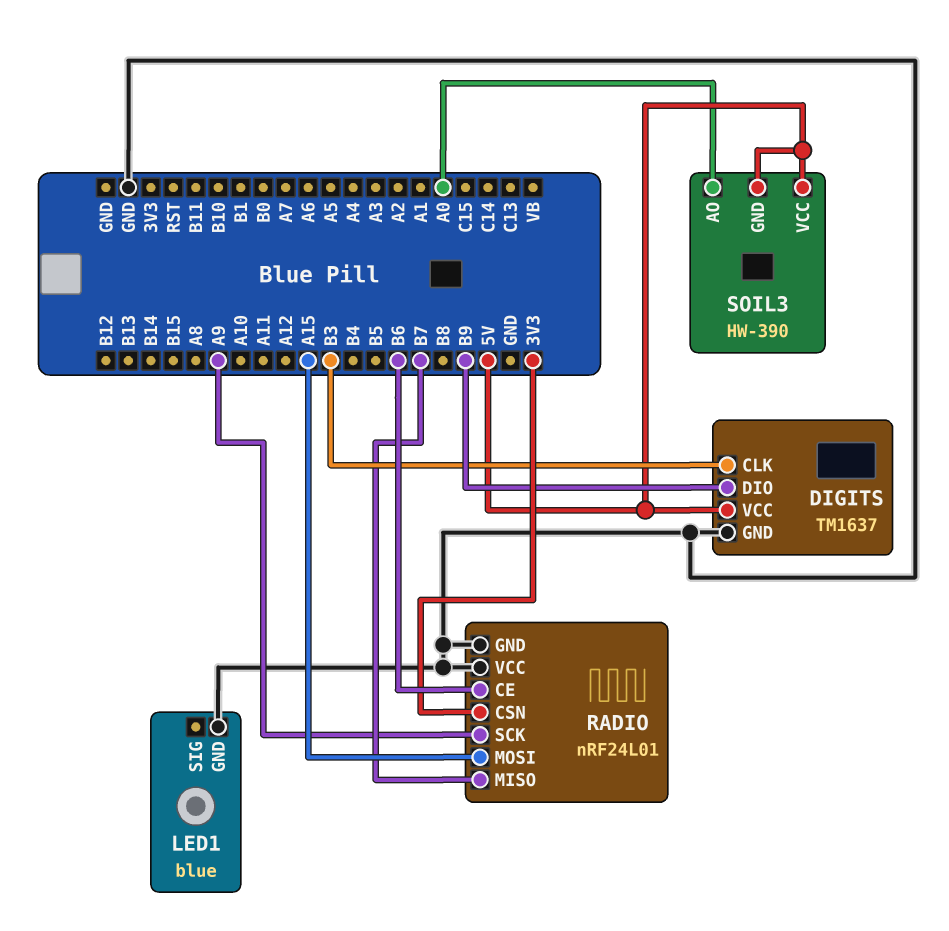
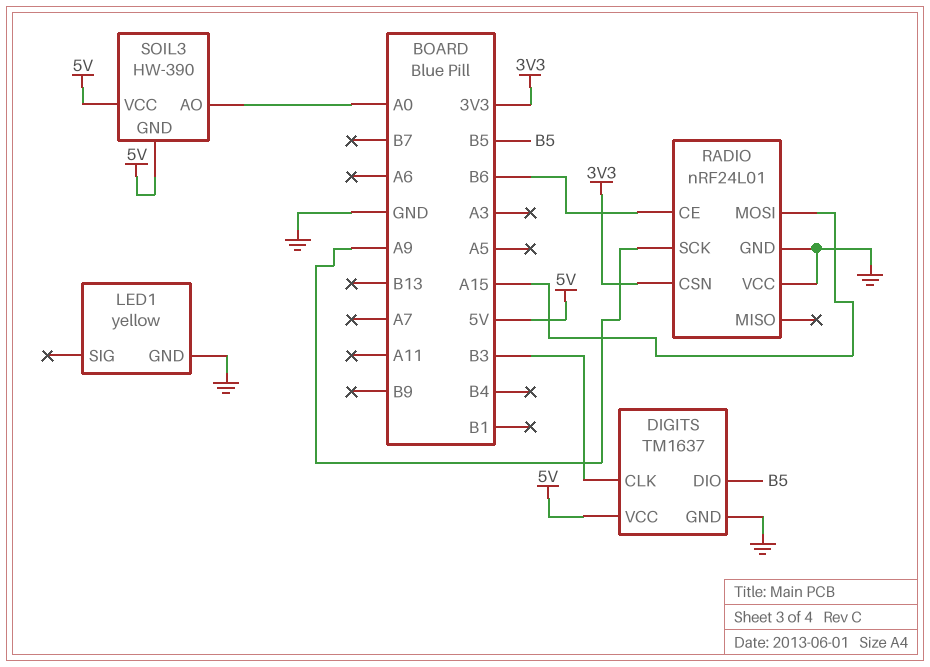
DIGITS pin DIO: B9 -> B5
LED1: blue -> yellow
RADIO pin MISO: B7 -> none

